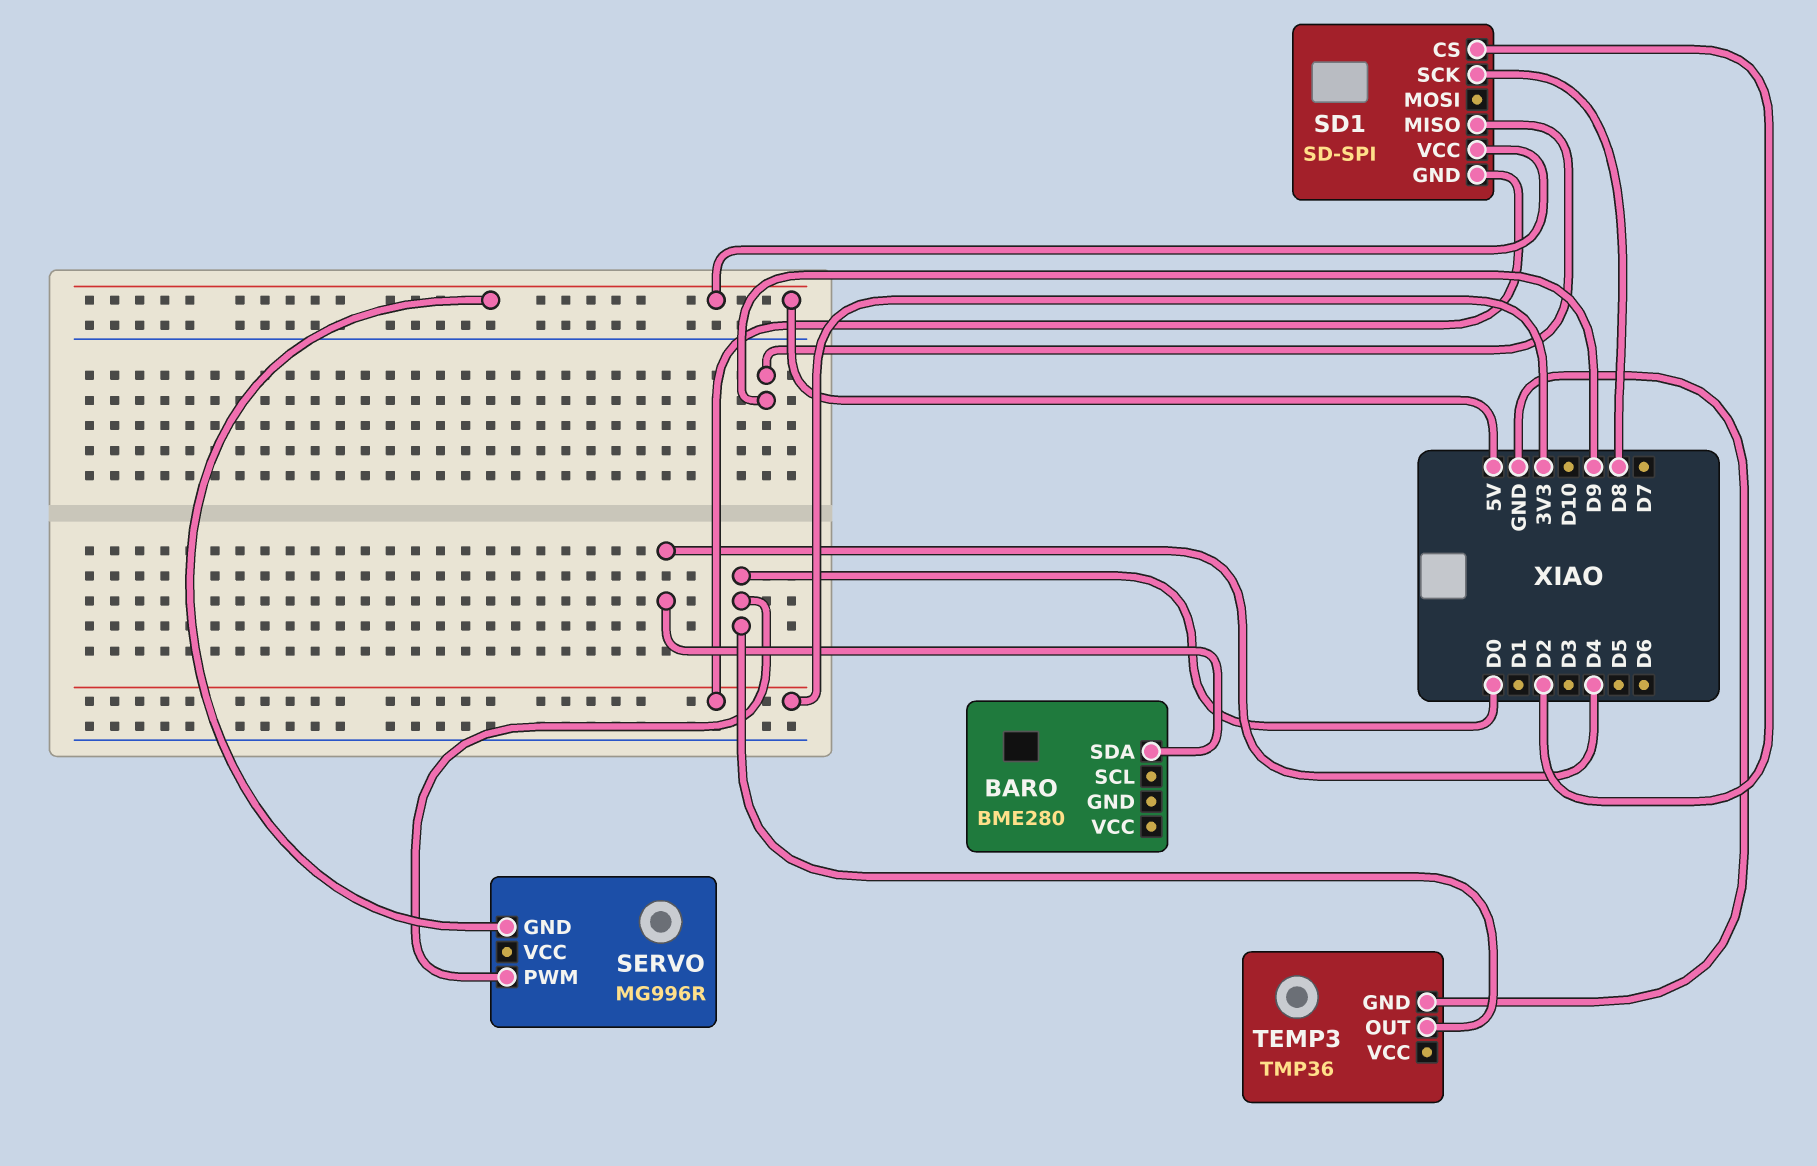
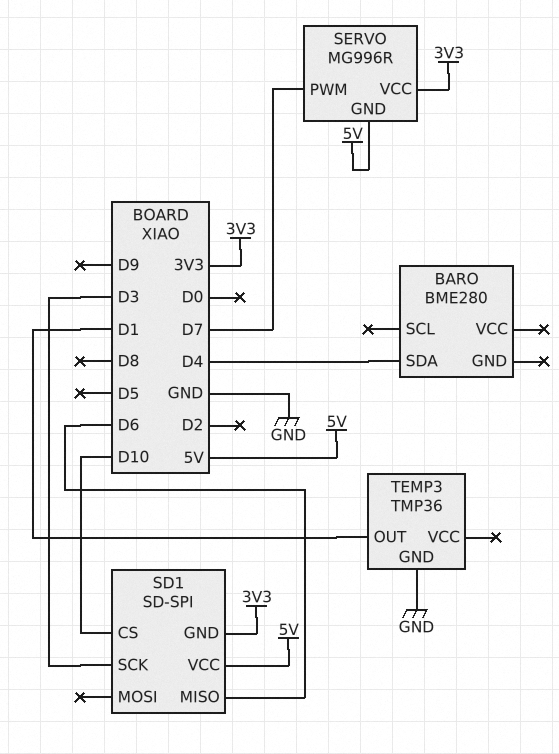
SD1 pin CS: D2 -> D10
SD1 pin MISO: D9 -> D6
SD1 pin SCK: D8 -> D3
SERVO pin PWM: D0 -> D7
SERVO pin VCC: none -> 3V3
TEMP3 pin OUT: D0 -> D1

